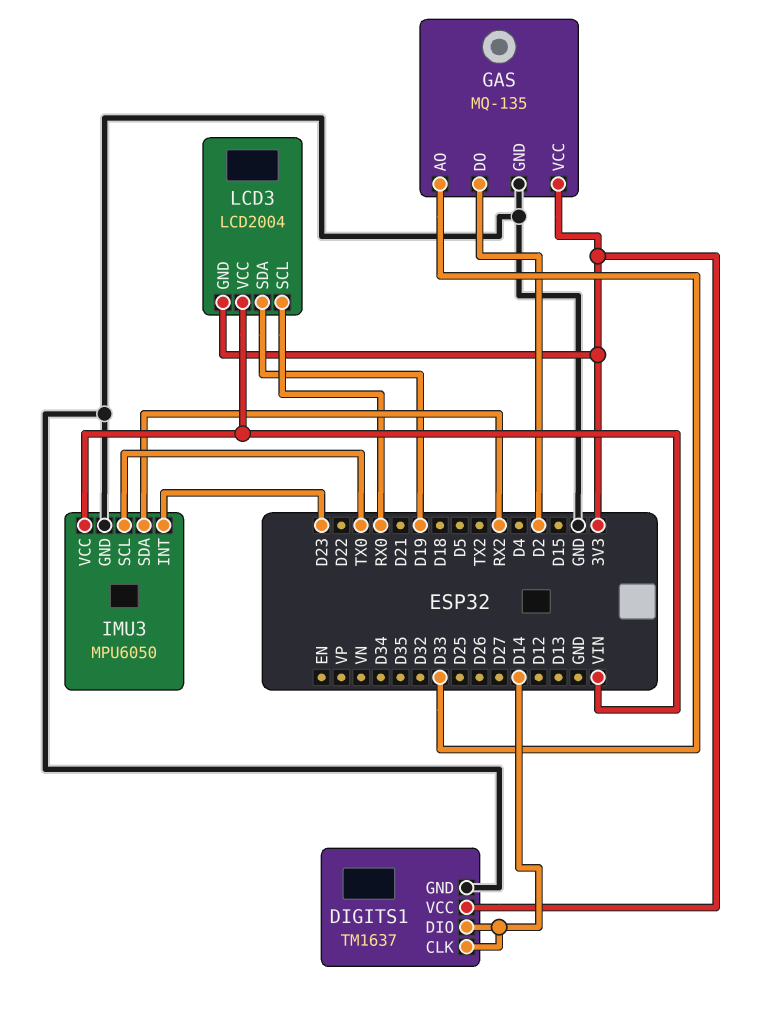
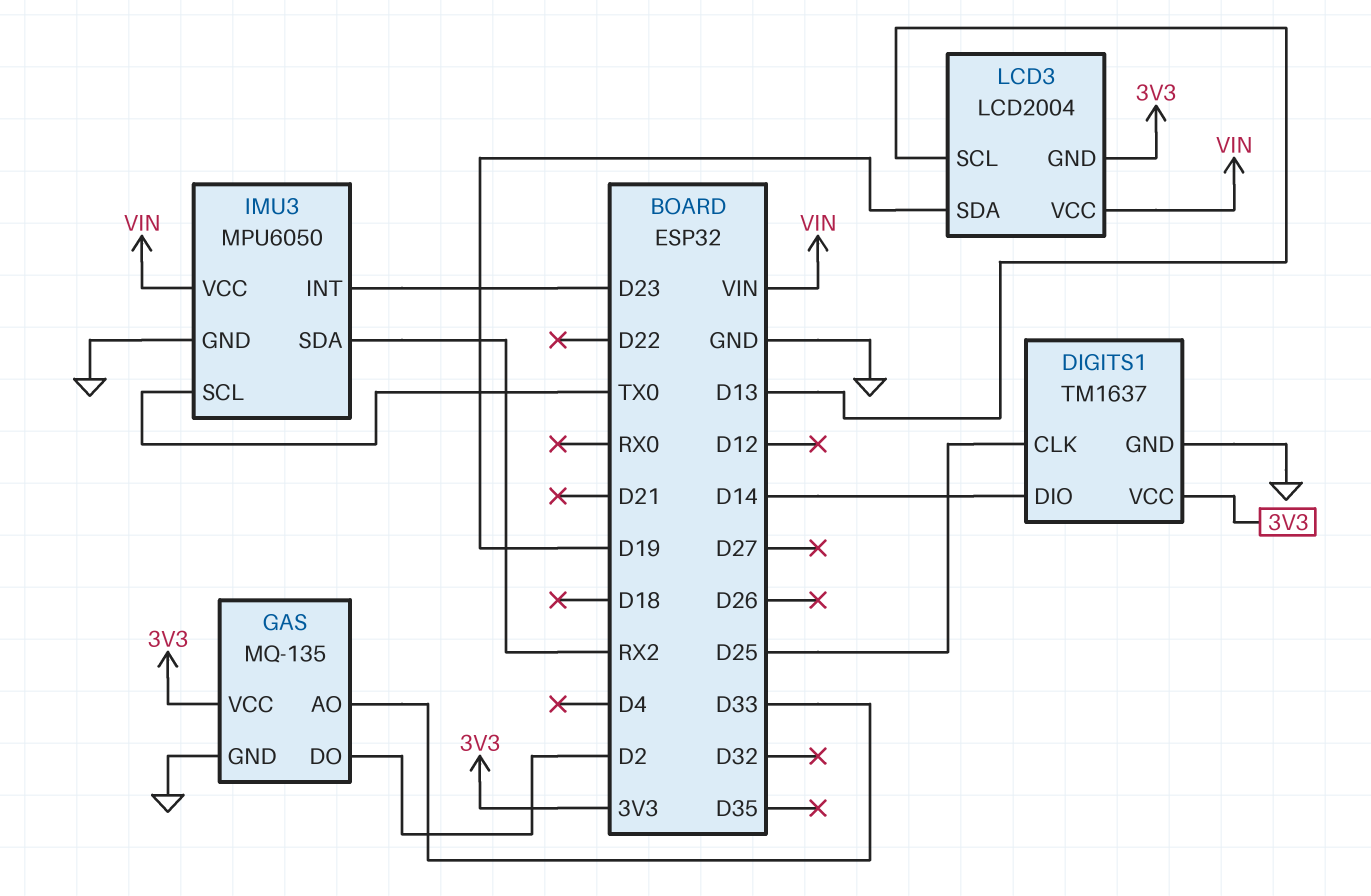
DIGITS1 pin CLK: D14 -> D25
LCD3 pin SCL: RX0 -> D13

